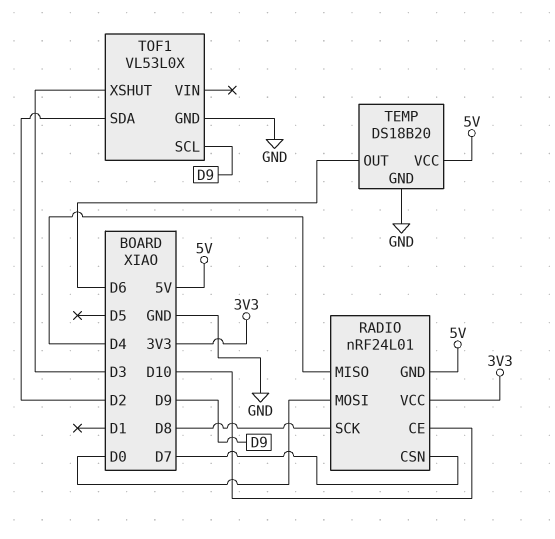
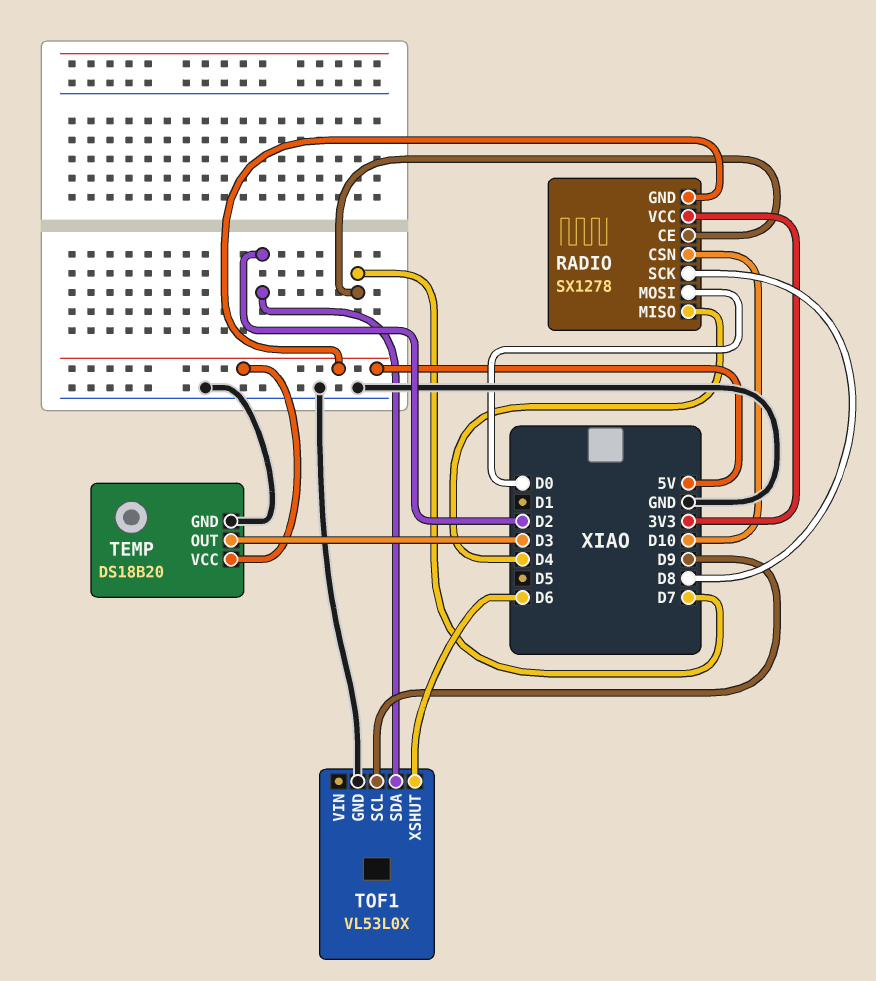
RADIO: nRF24L01 -> SX1278
RADIO pin CE: D10 -> D7
RADIO pin CSN: D7 -> D10
TEMP pin OUT: D6 -> D3
TOF1 pin XSHUT: D3 -> D6

